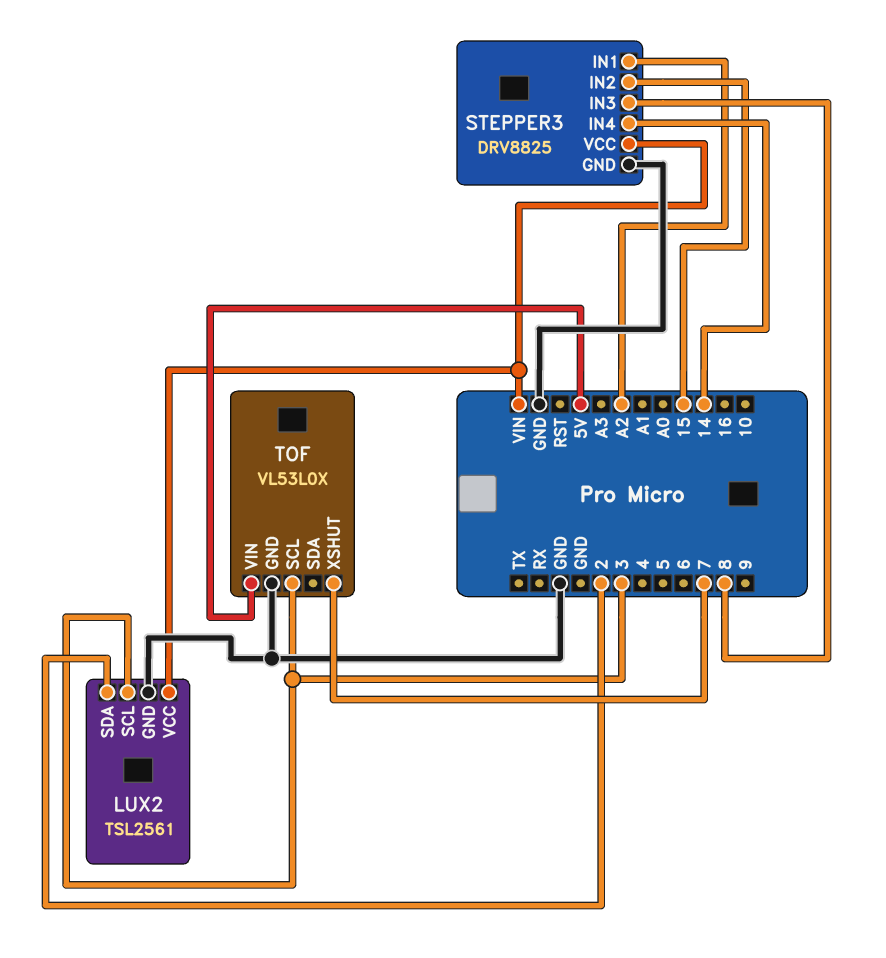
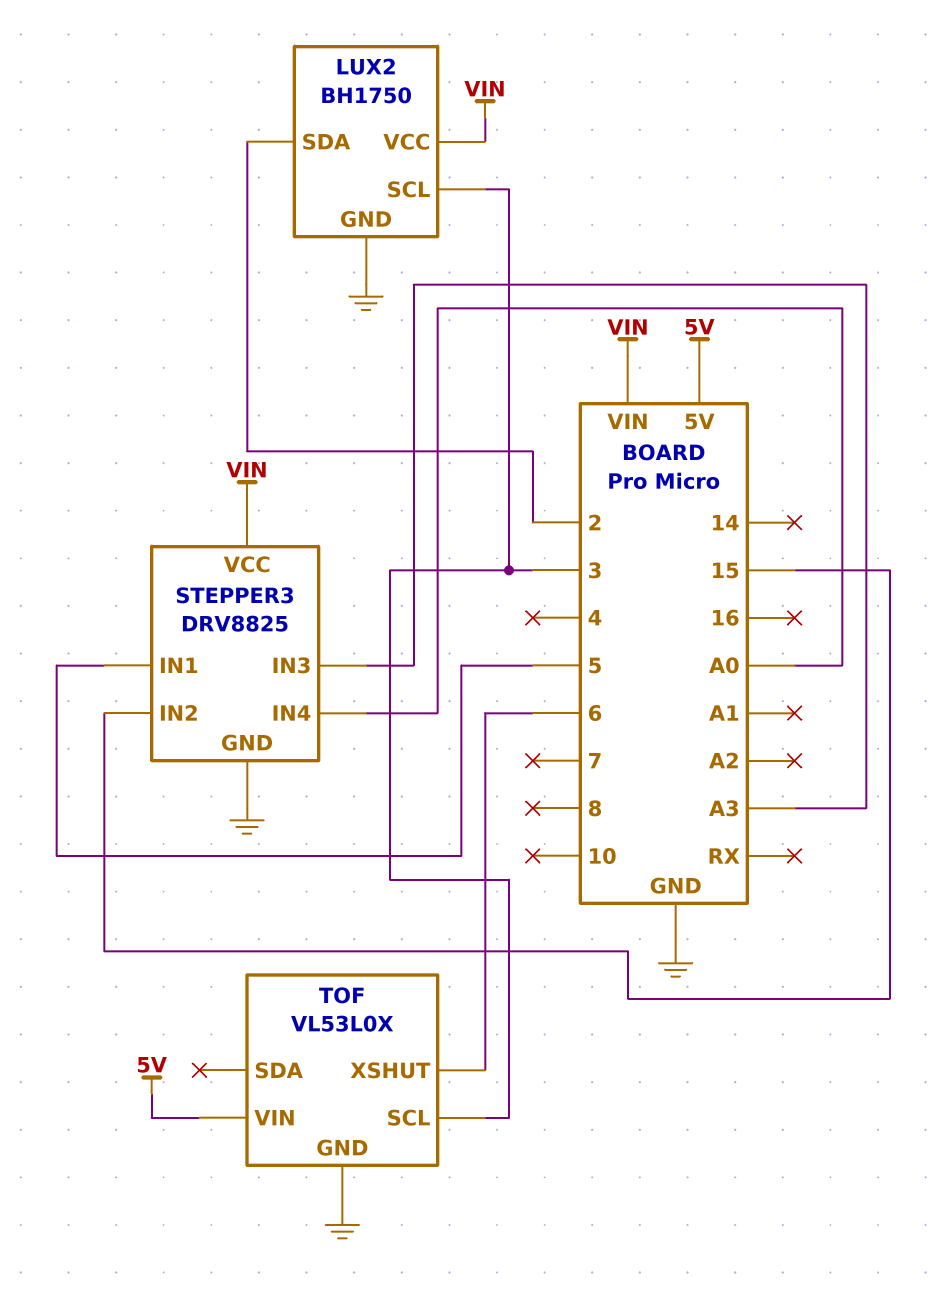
LUX2: TSL2561 -> BH1750
STEPPER3 pin IN1: A2 -> 5
STEPPER3 pin IN3: 8 -> A3
STEPPER3 pin IN4: 14 -> A0
TOF pin XSHUT: 7 -> 6

